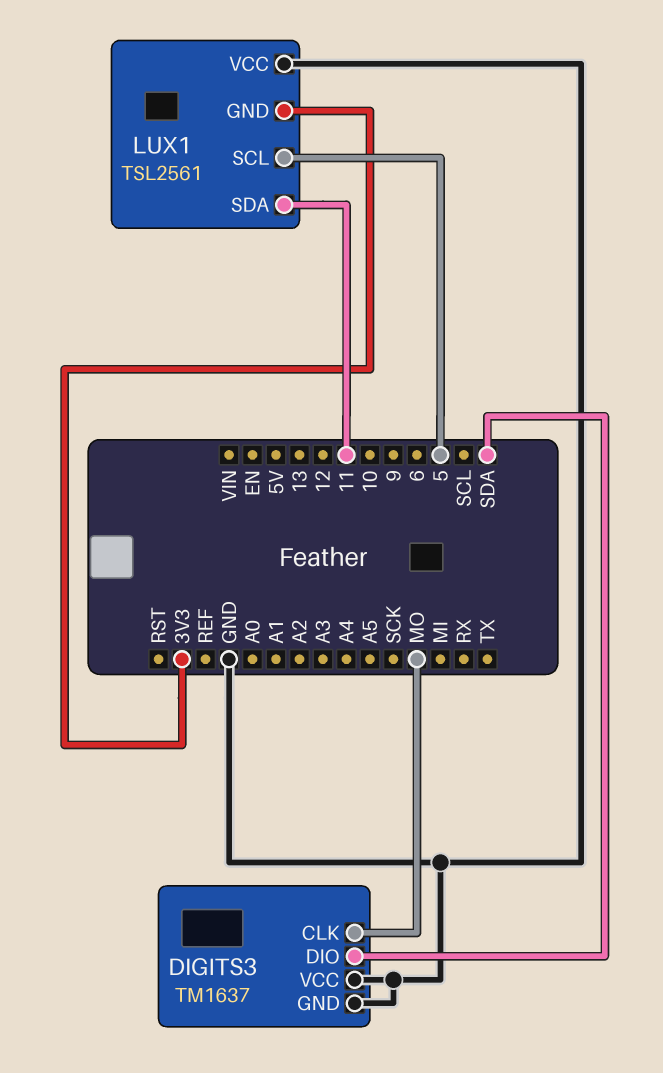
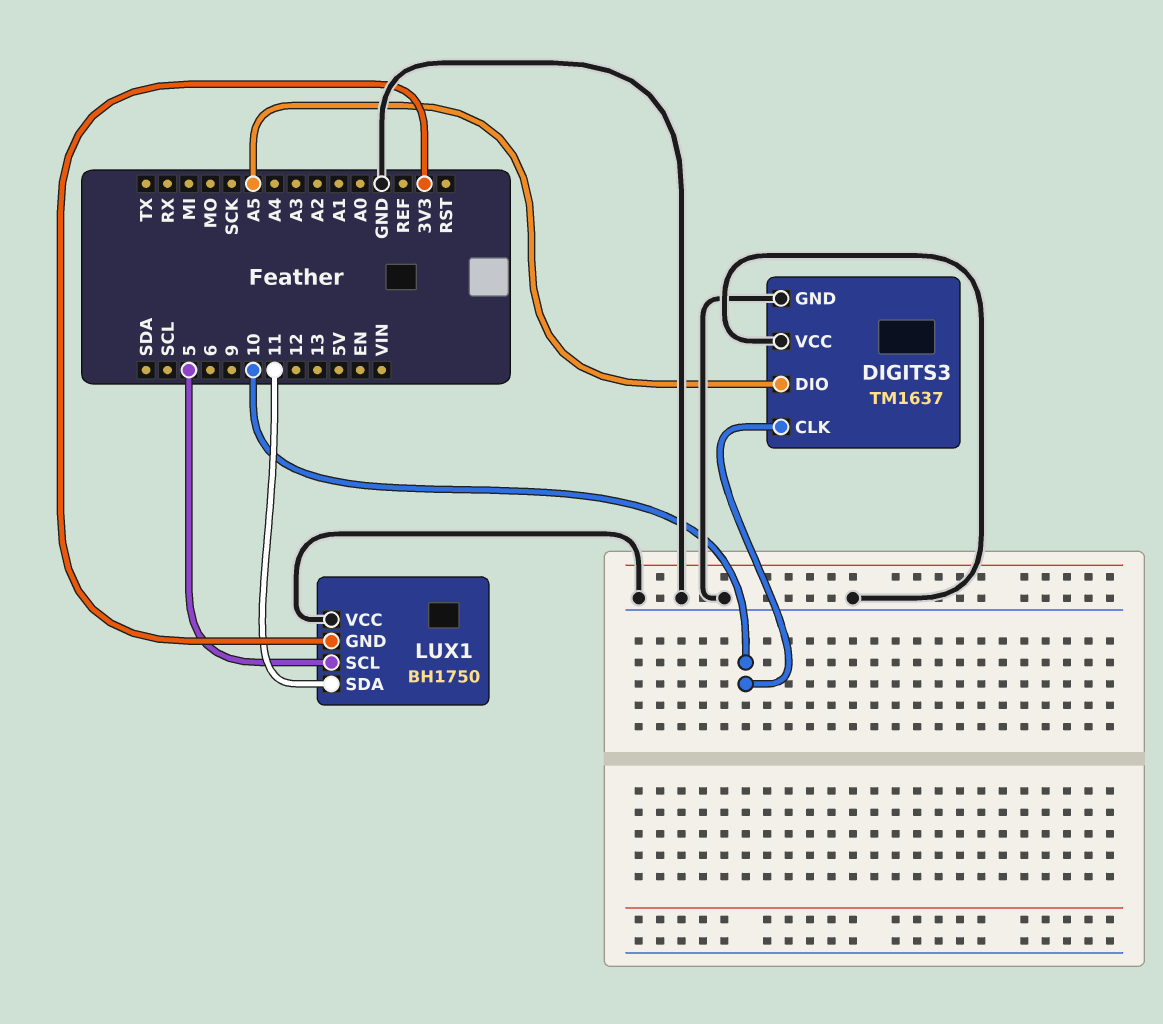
DIGITS3 pin CLK: MO -> 10
DIGITS3 pin DIO: SDA -> A5
LUX1: TSL2561 -> BH1750

